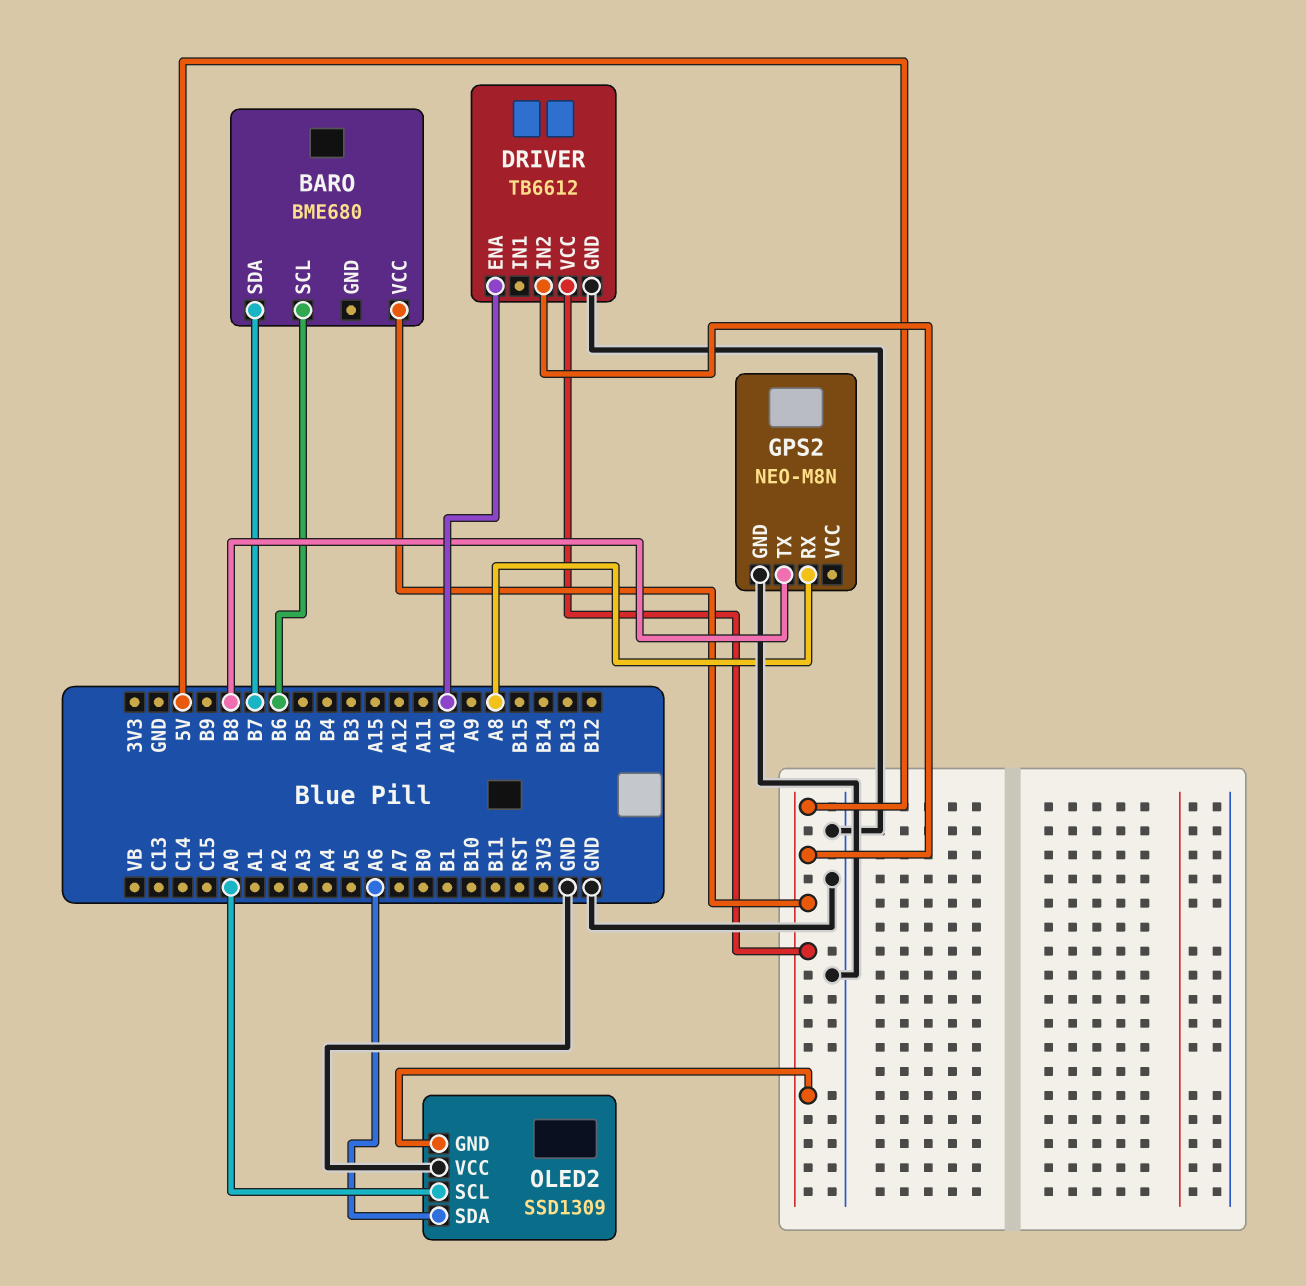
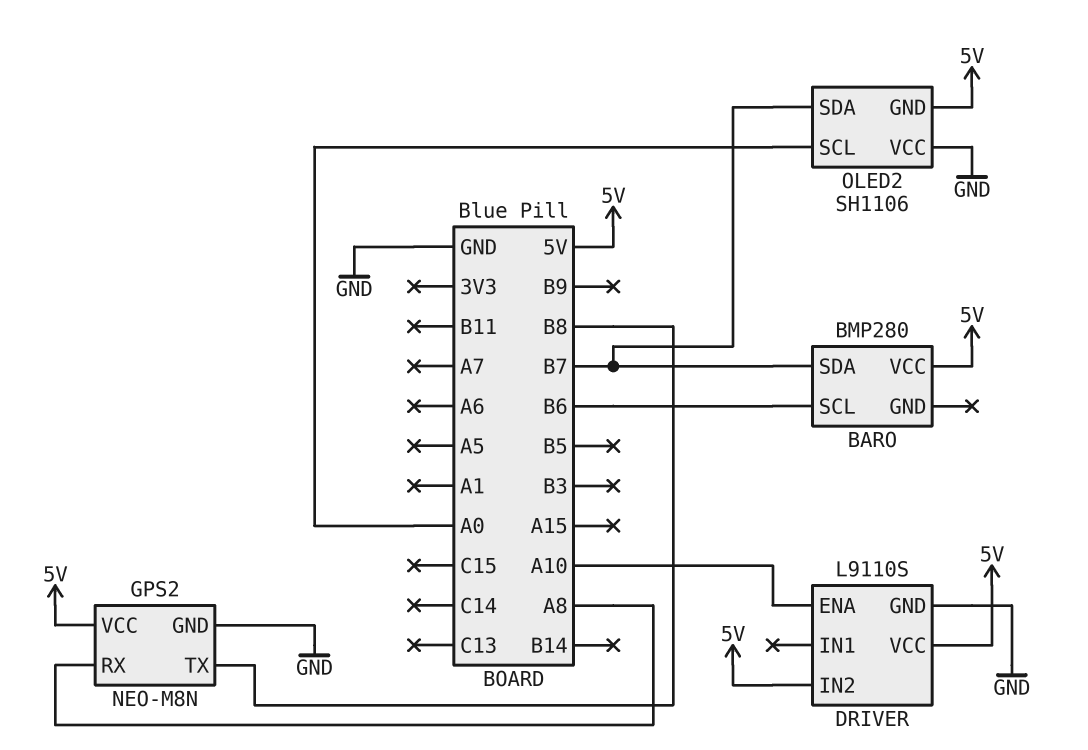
BARO: BME680 -> BMP280
DRIVER: TB6612 -> L9110S
GPS2 pin VCC: none -> 5V
OLED2: SSD1309 -> SH1106
OLED2 pin SDA: A6 -> B7

